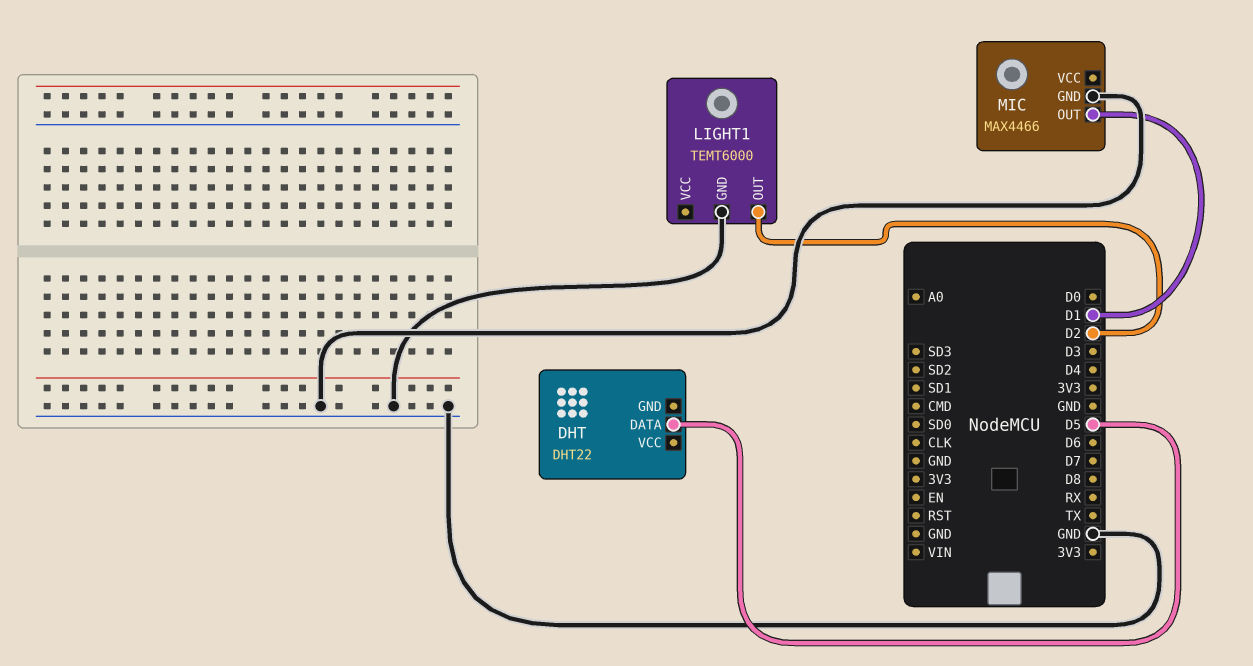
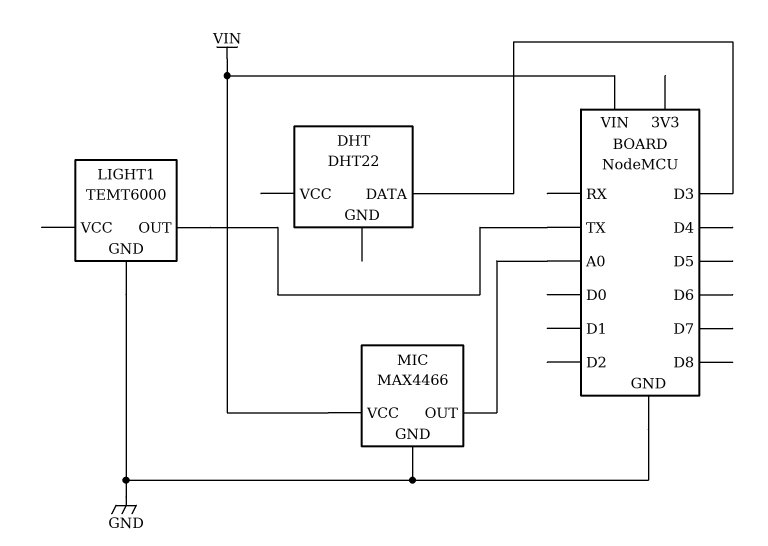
DHT pin DATA: D5 -> D3
LIGHT1 pin OUT: D2 -> TX
MIC pin OUT: D1 -> A0
MIC pin VCC: none -> VIN

